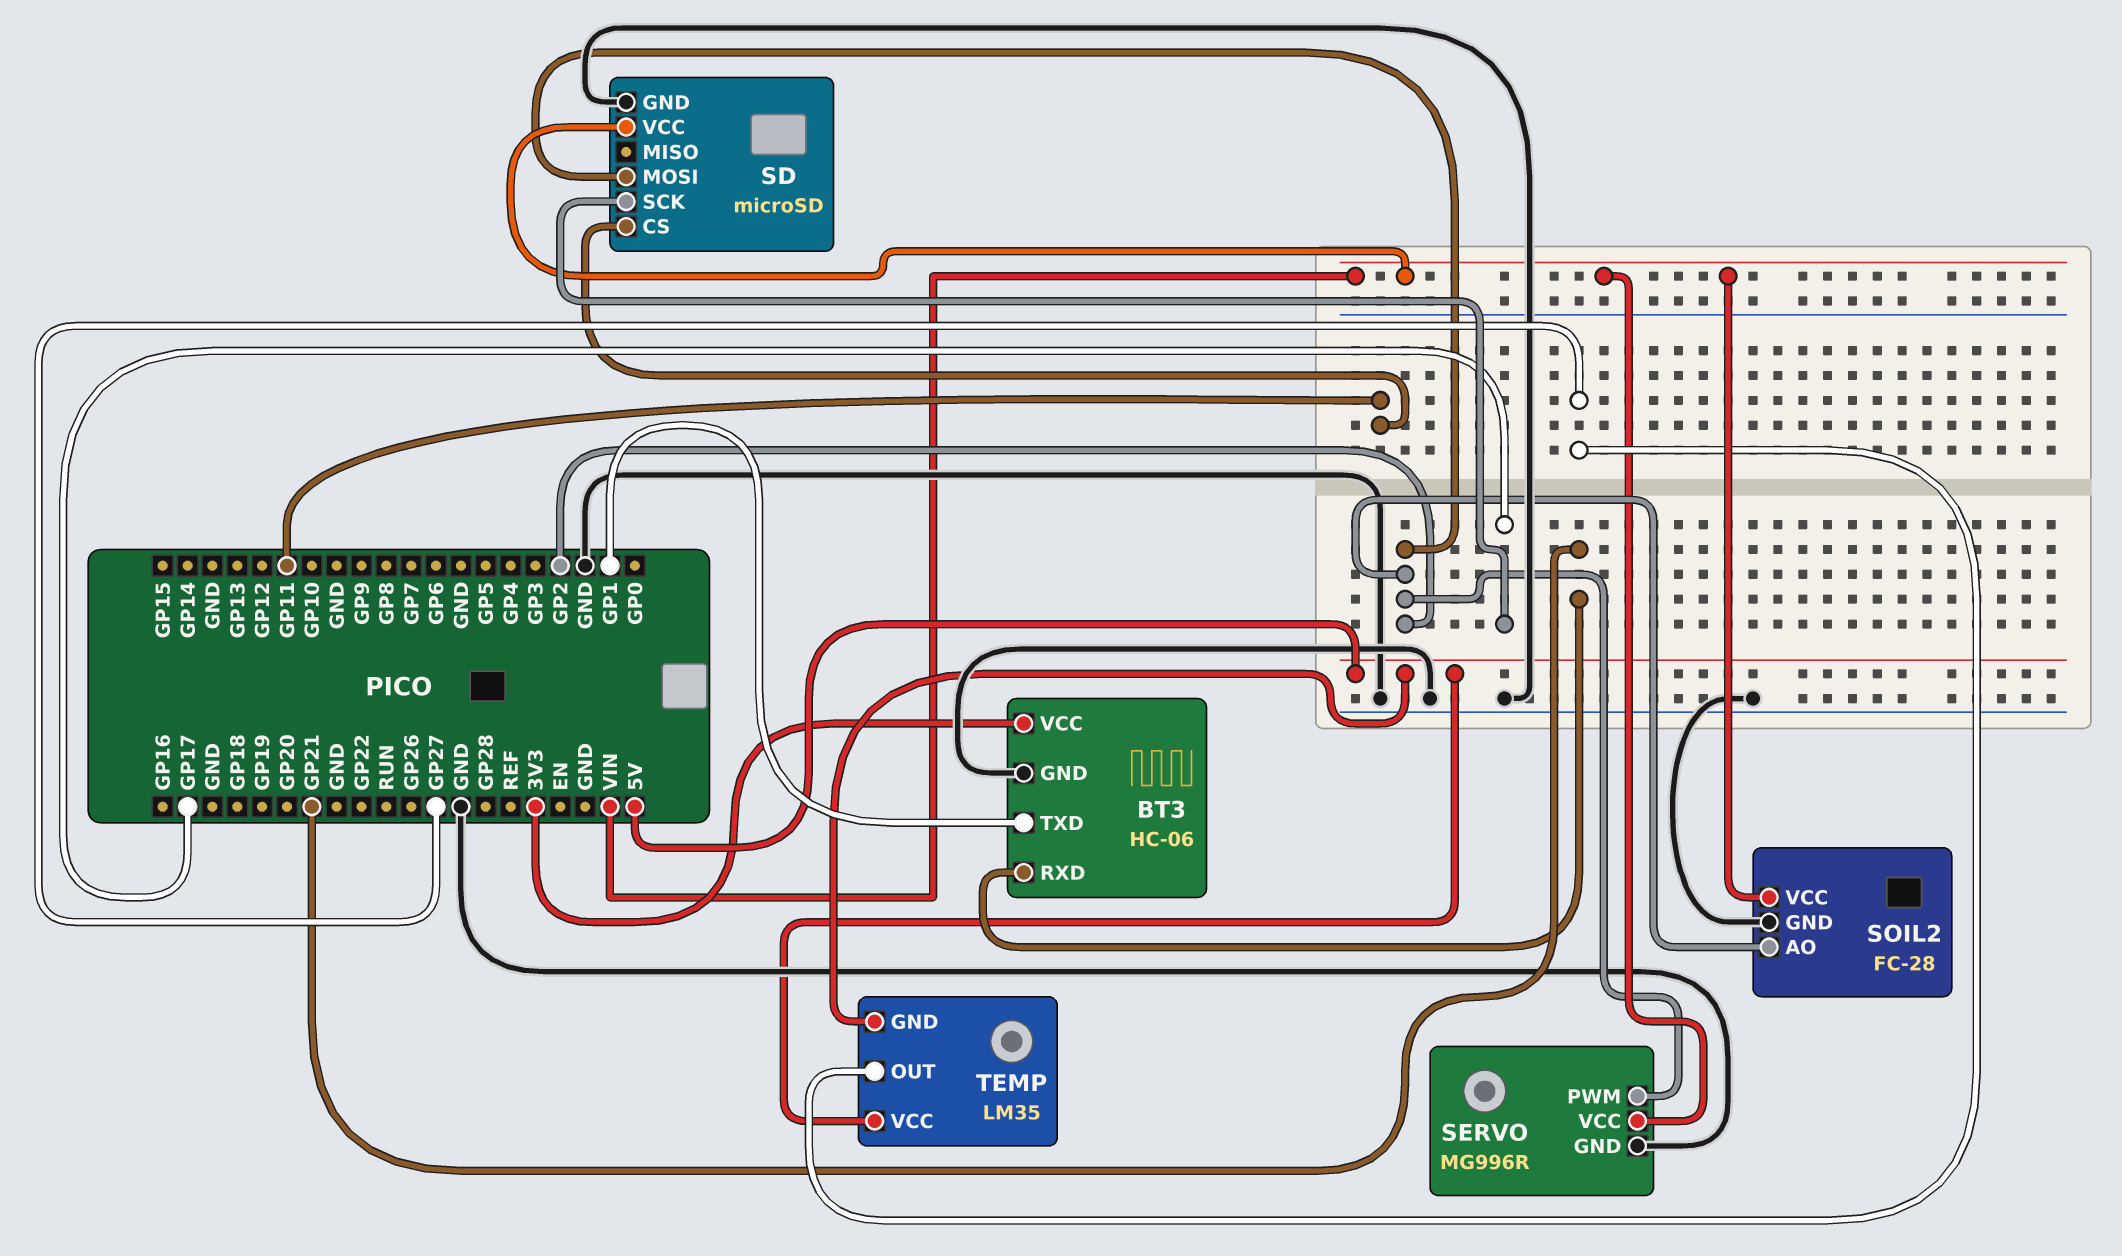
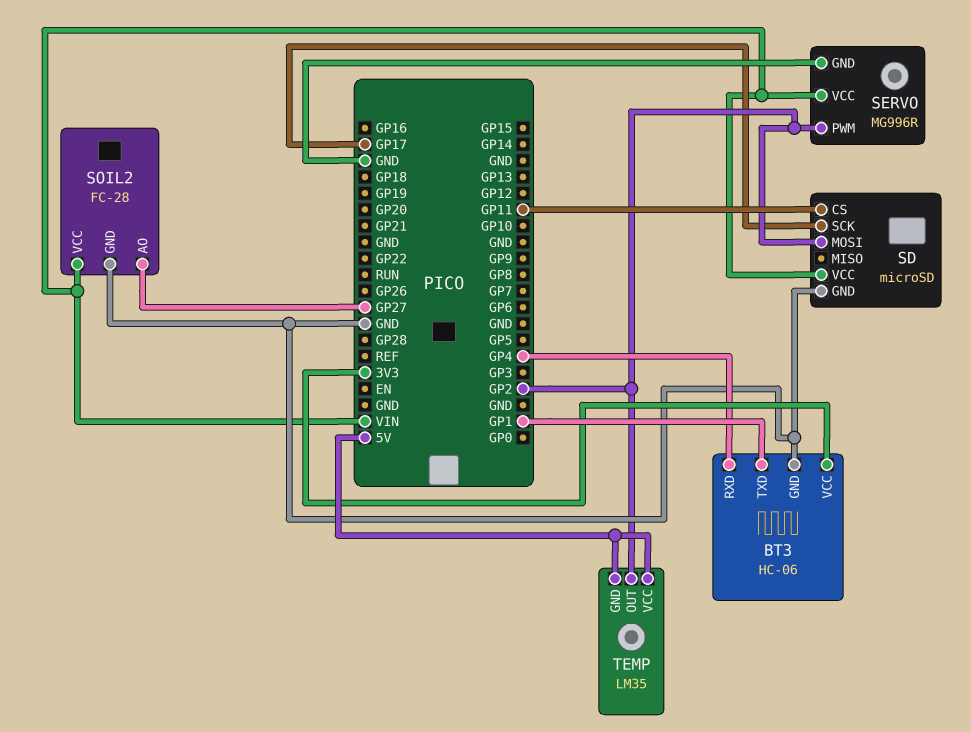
BT3 pin RXD: GP21 -> GP4
SOIL2 pin AO: GP2 -> GP27
TEMP pin OUT: GP27 -> GP2

